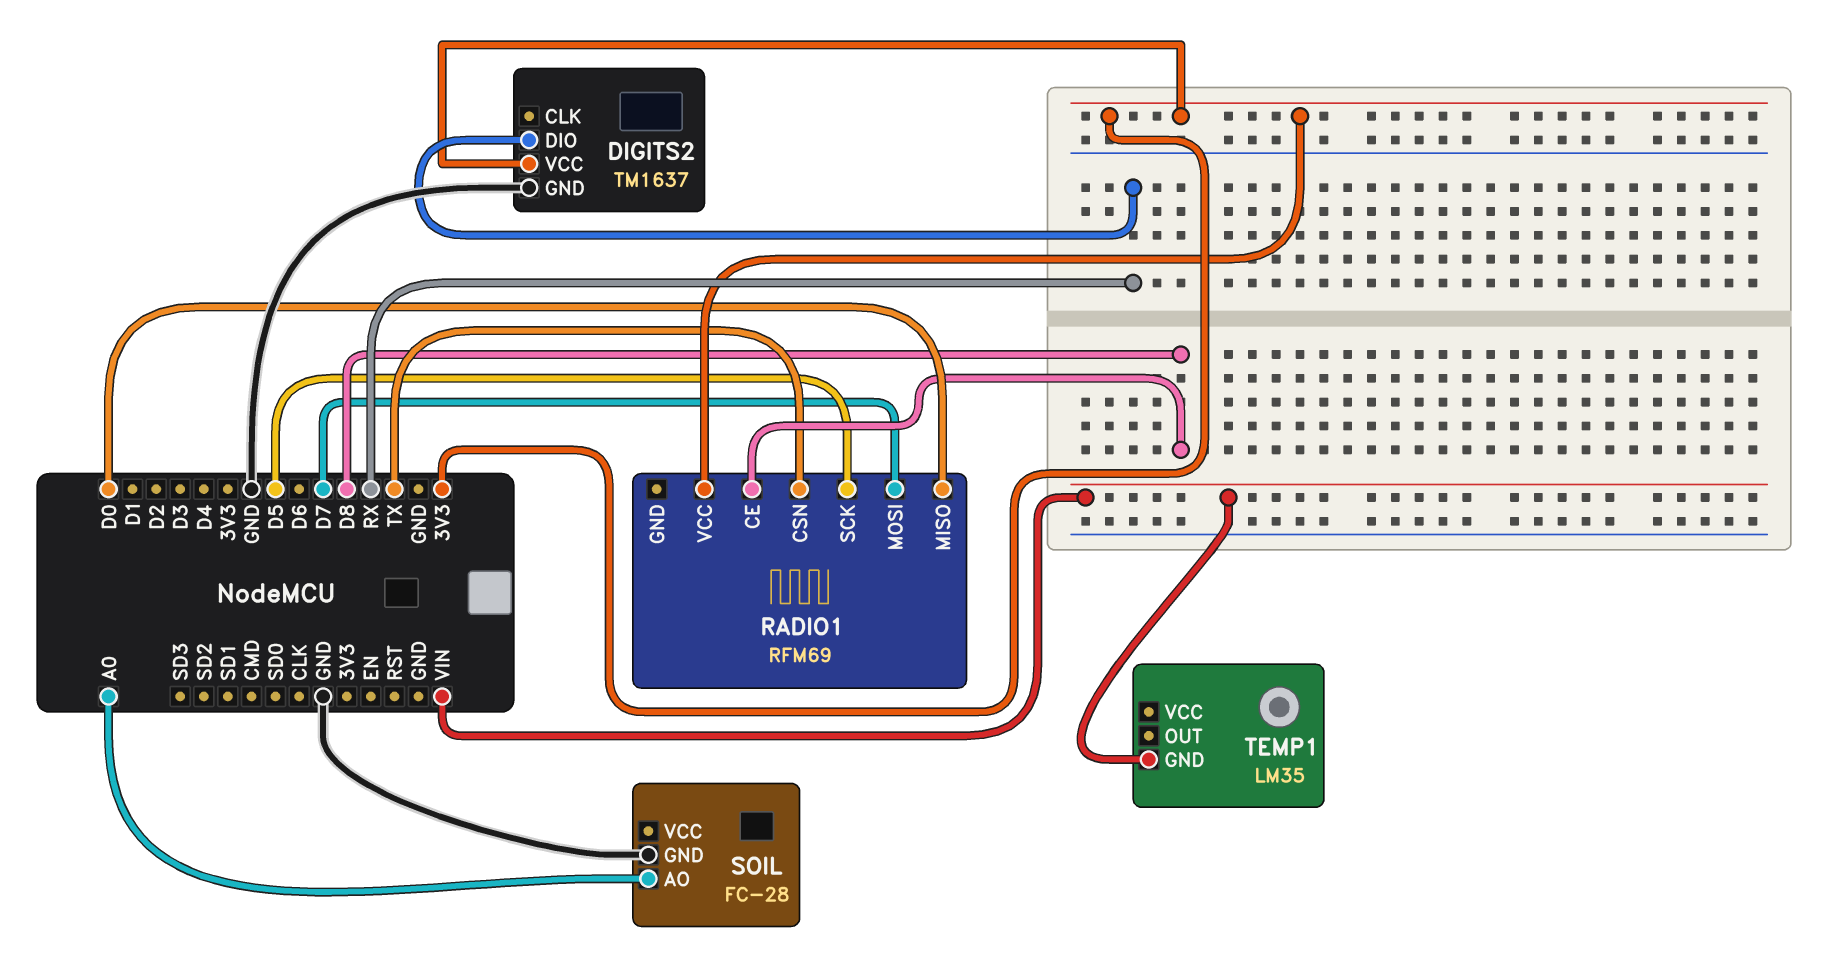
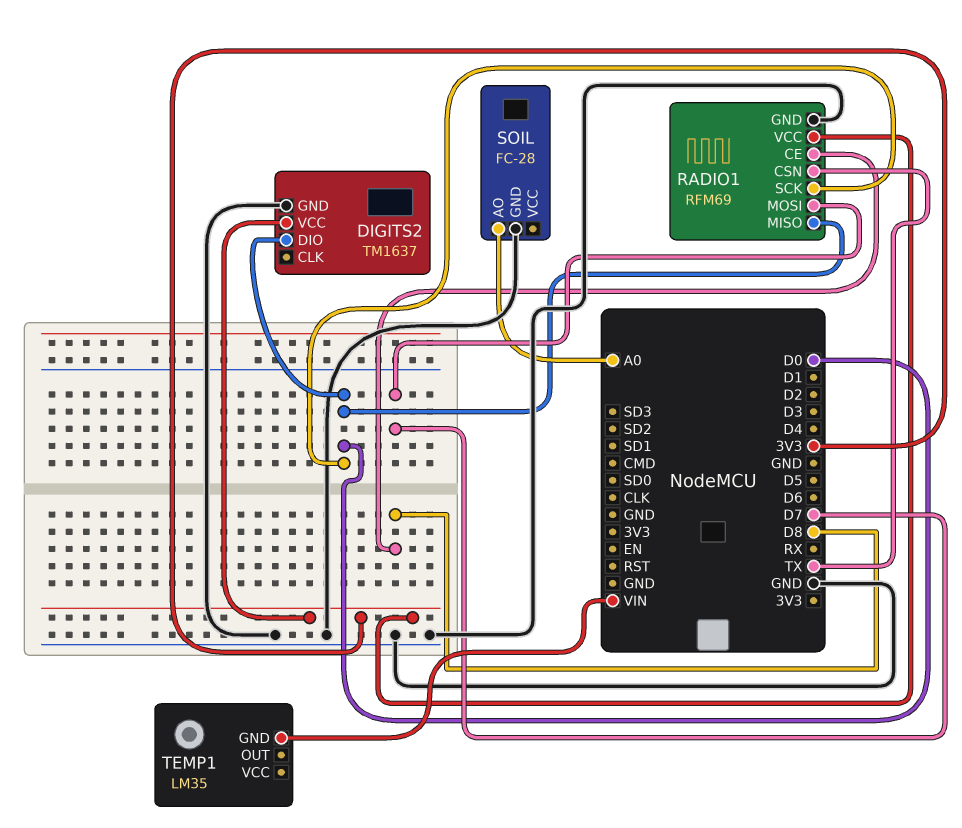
DIGITS2 pin DIO: RX -> D0
RADIO1 pin GND: none -> GND
RADIO1 pin SCK: D5 -> D0

